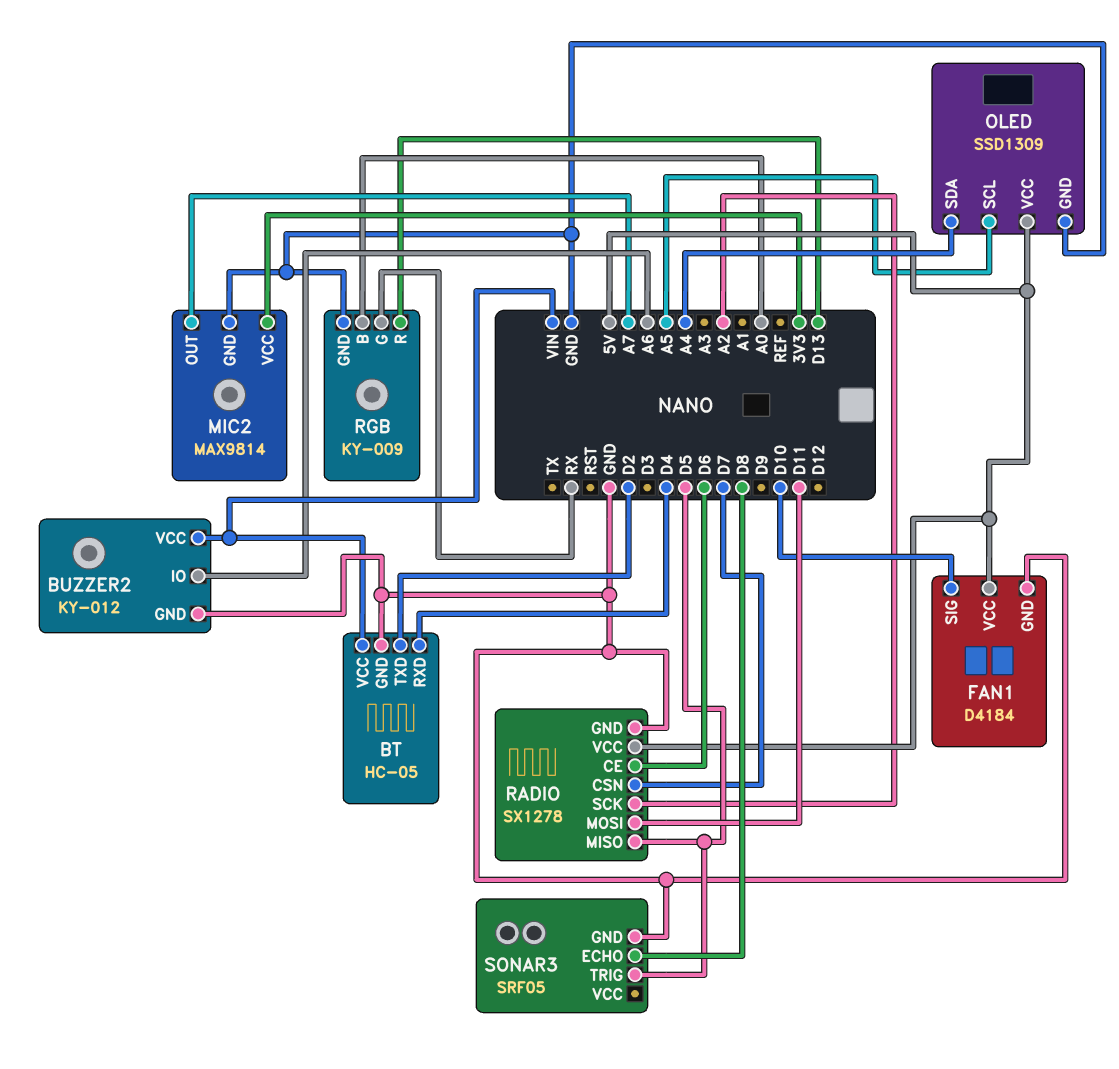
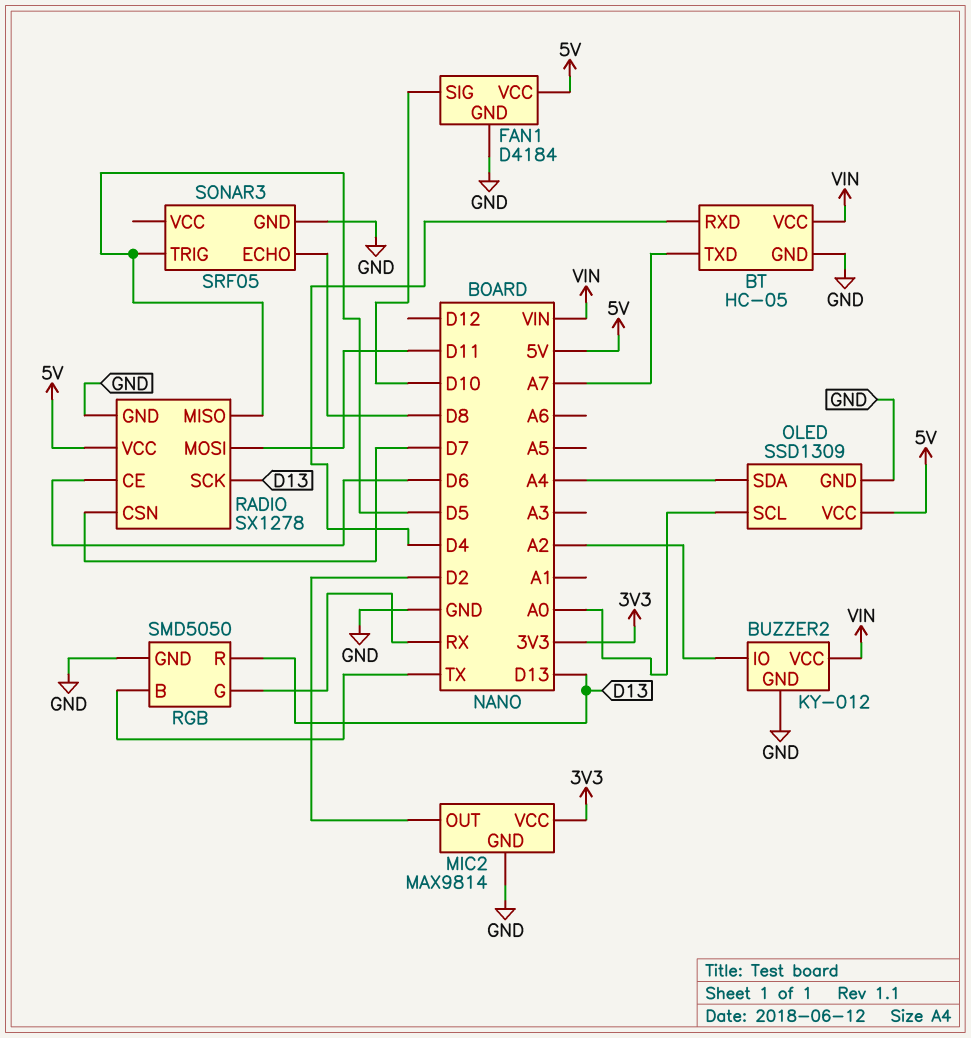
BT pin TXD: D2 -> A7
BUZZER2 pin IO: A6 -> A2
MIC2 pin OUT: A7 -> D2
OLED pin SCL: A5 -> A0
RADIO pin SCK: A2 -> D13
RGB: KY-009 -> SMD5050
RGB pin B: A0 -> TX

